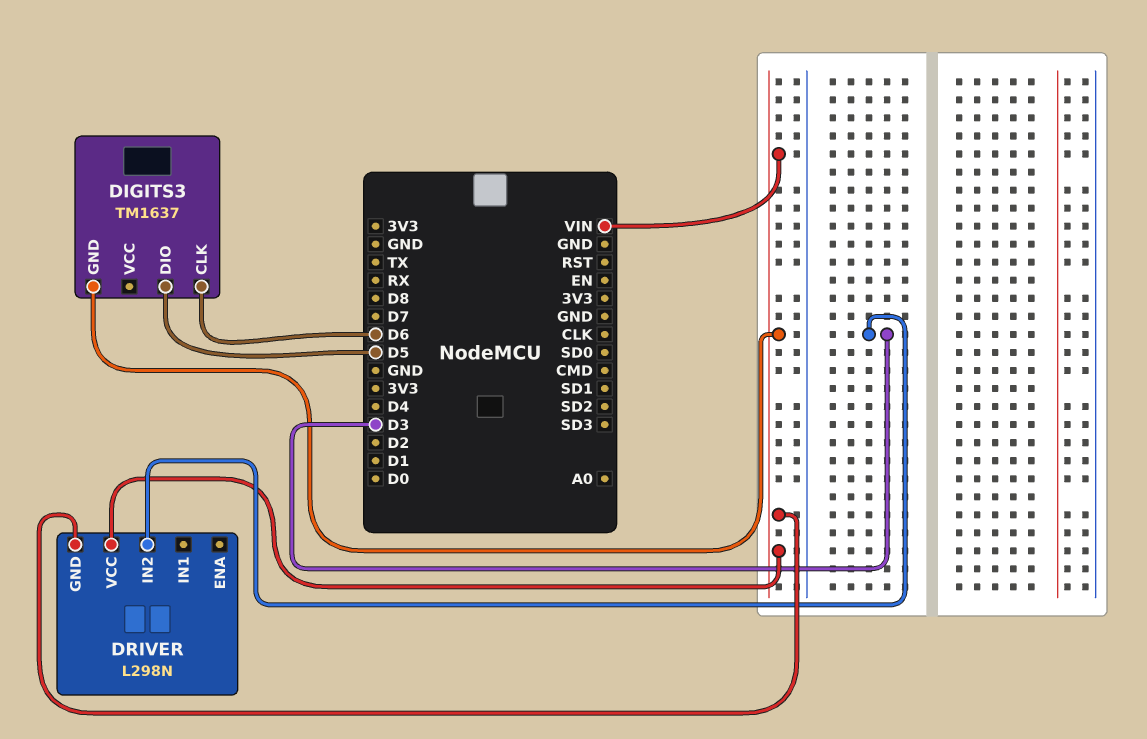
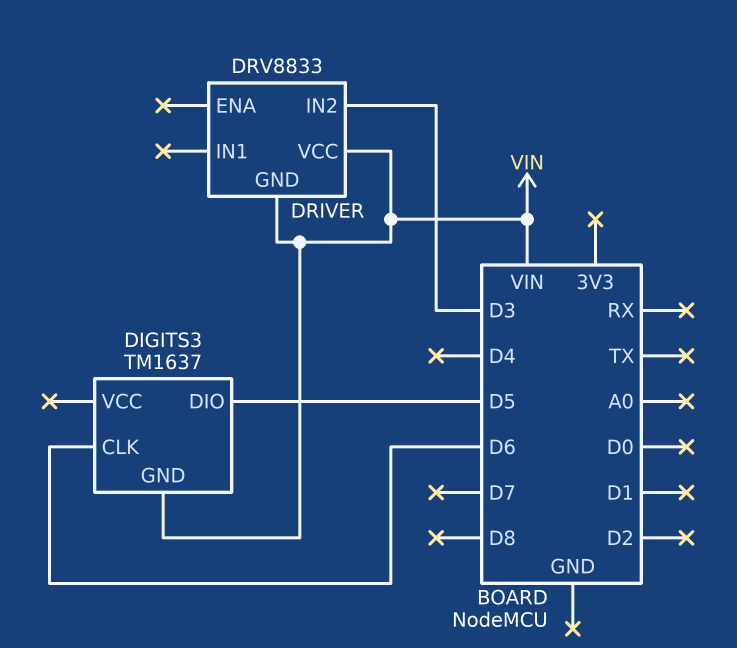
DRIVER: L298N -> DRV8833

